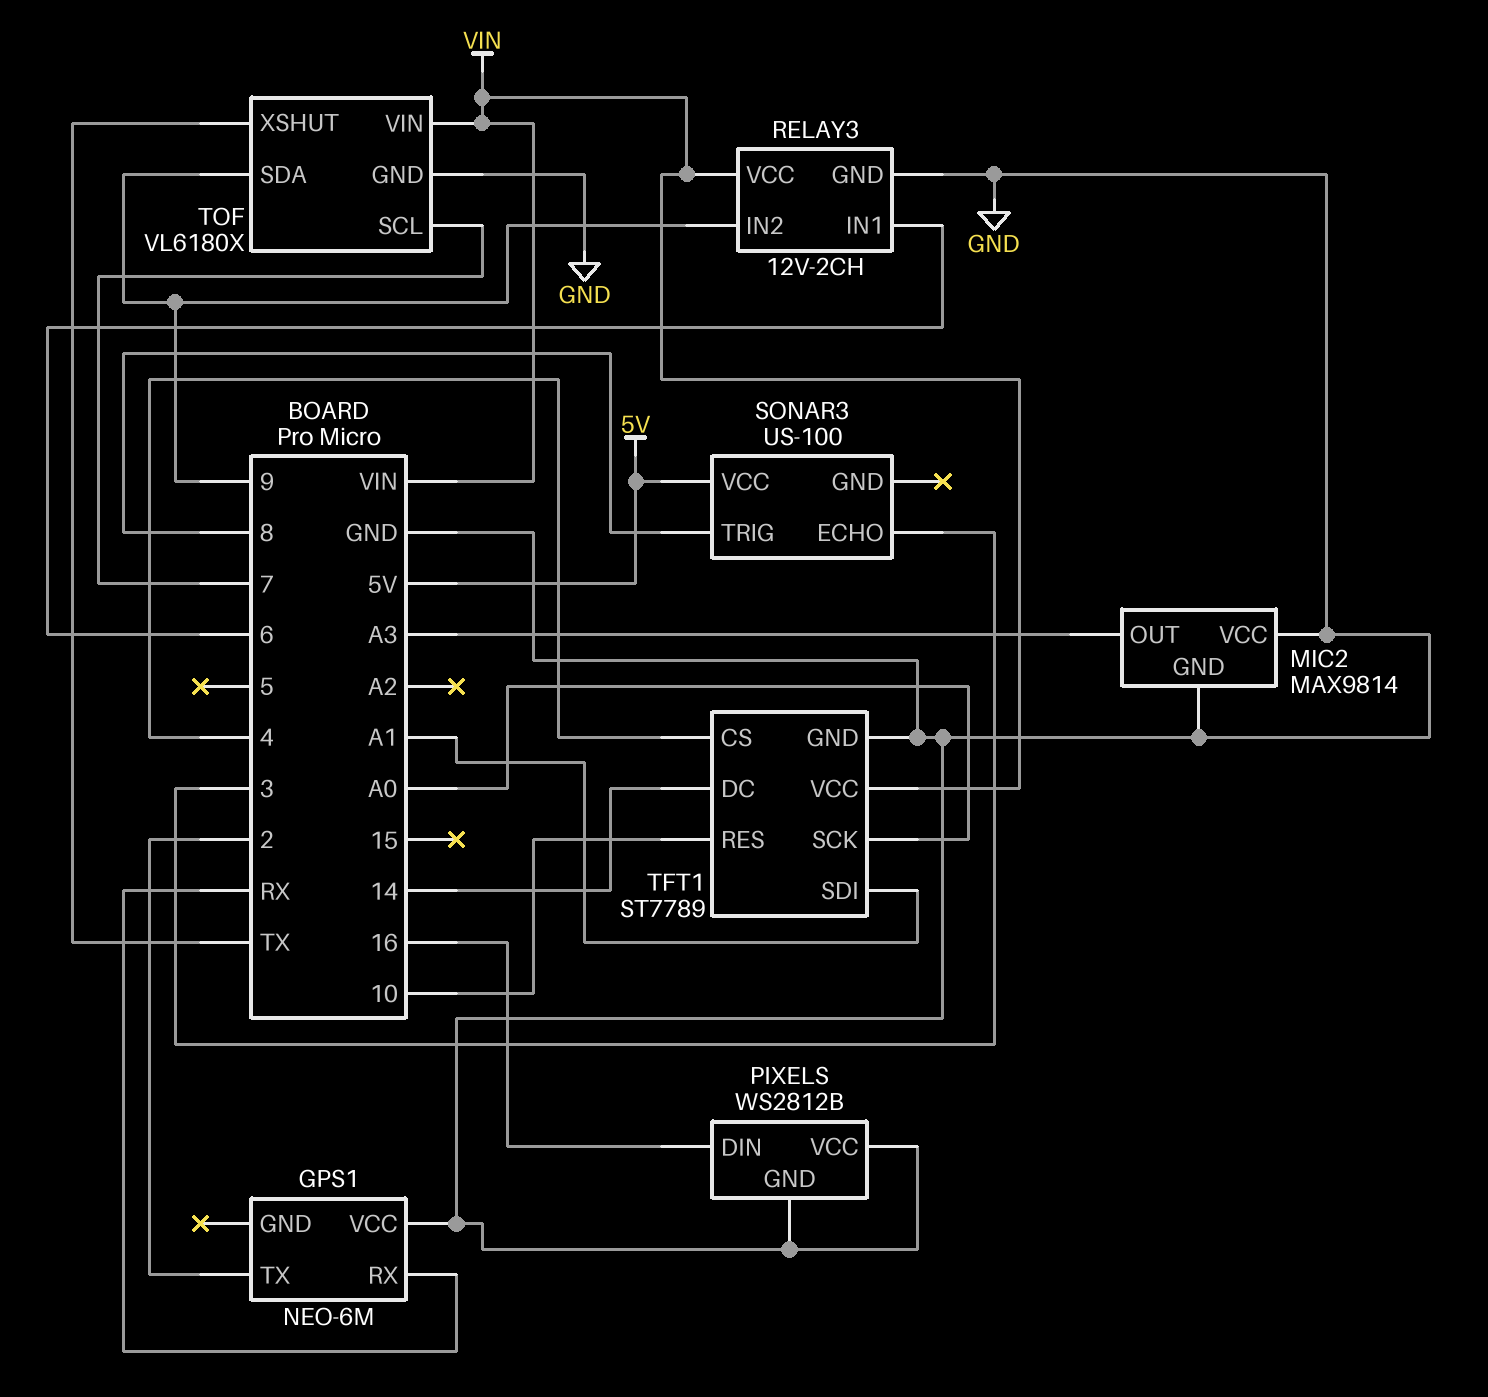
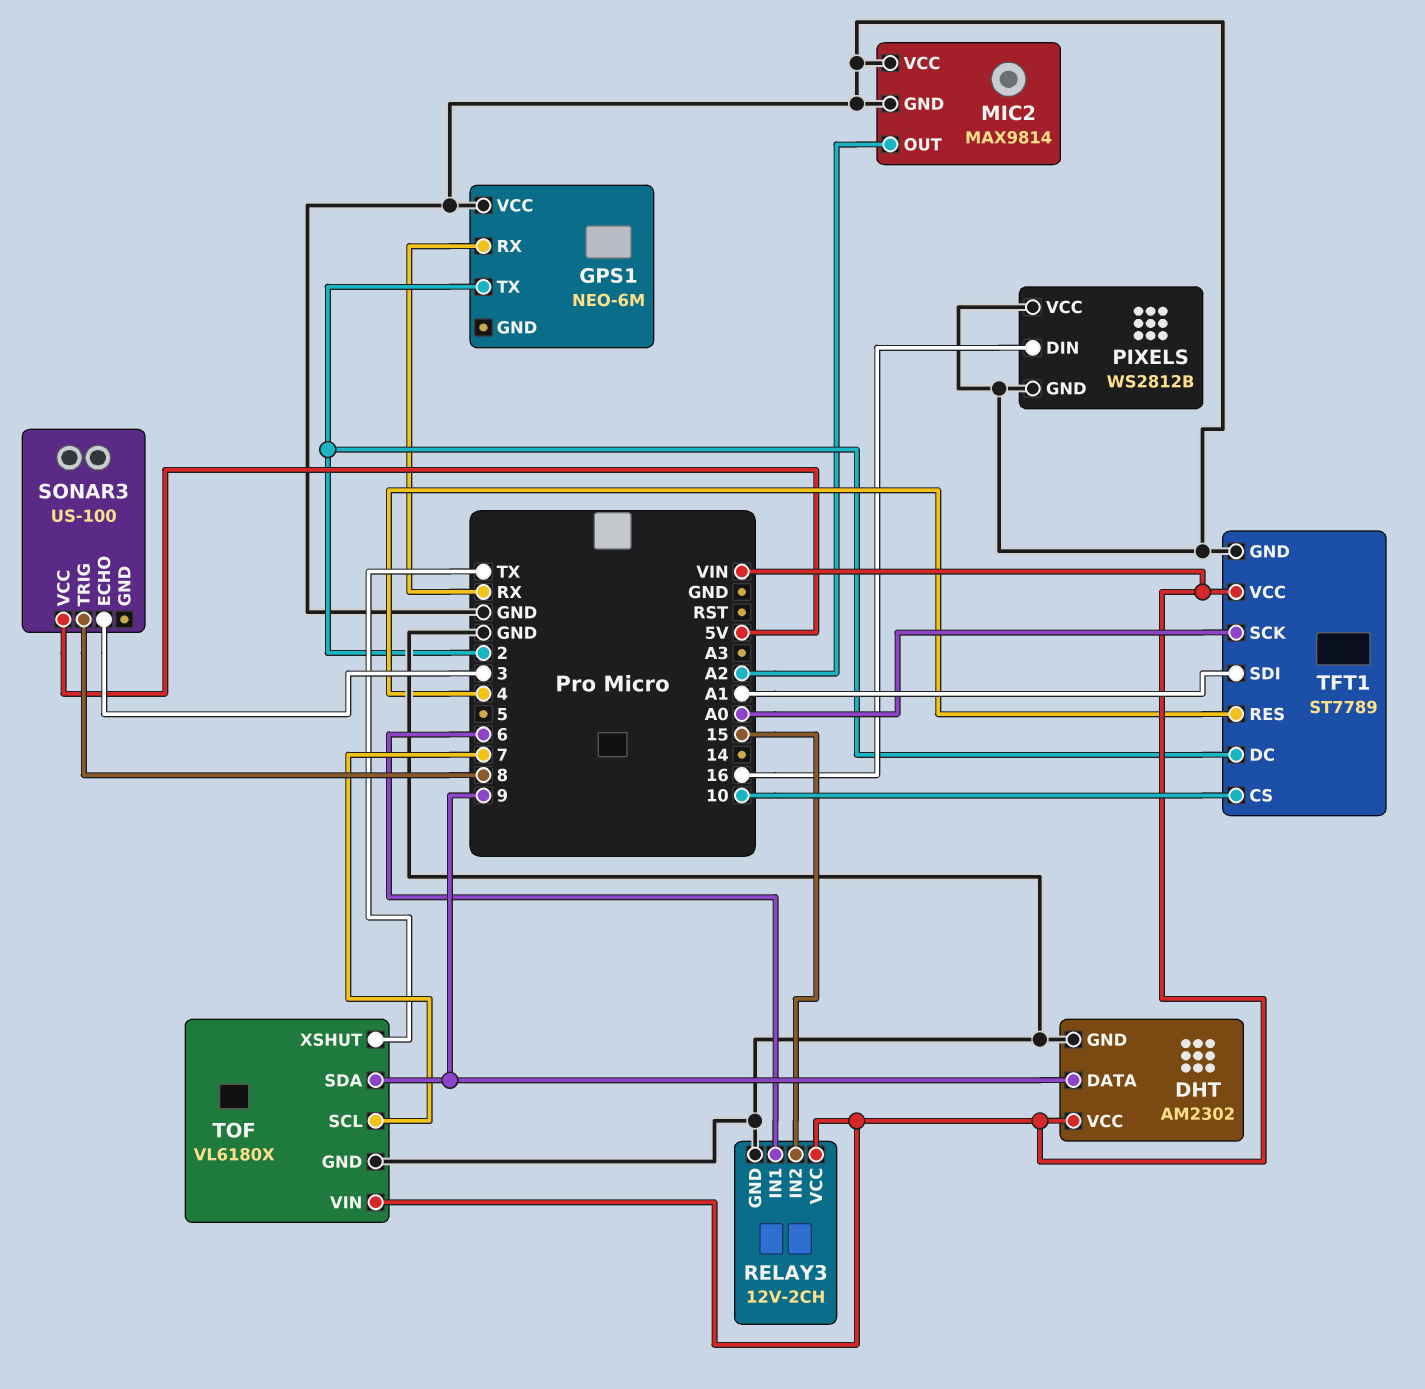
DHT: none -> AM2302
DHT pin DATA: none -> 9
DHT pin GND: none -> GND
DHT pin VCC: none -> VIN
MIC2 pin OUT: A3 -> A2
RELAY3 pin IN2: 9 -> 15
TFT1 pin CS: 4 -> 10
TFT1 pin DC: 14 -> 2
TFT1 pin RES: 10 -> 4

